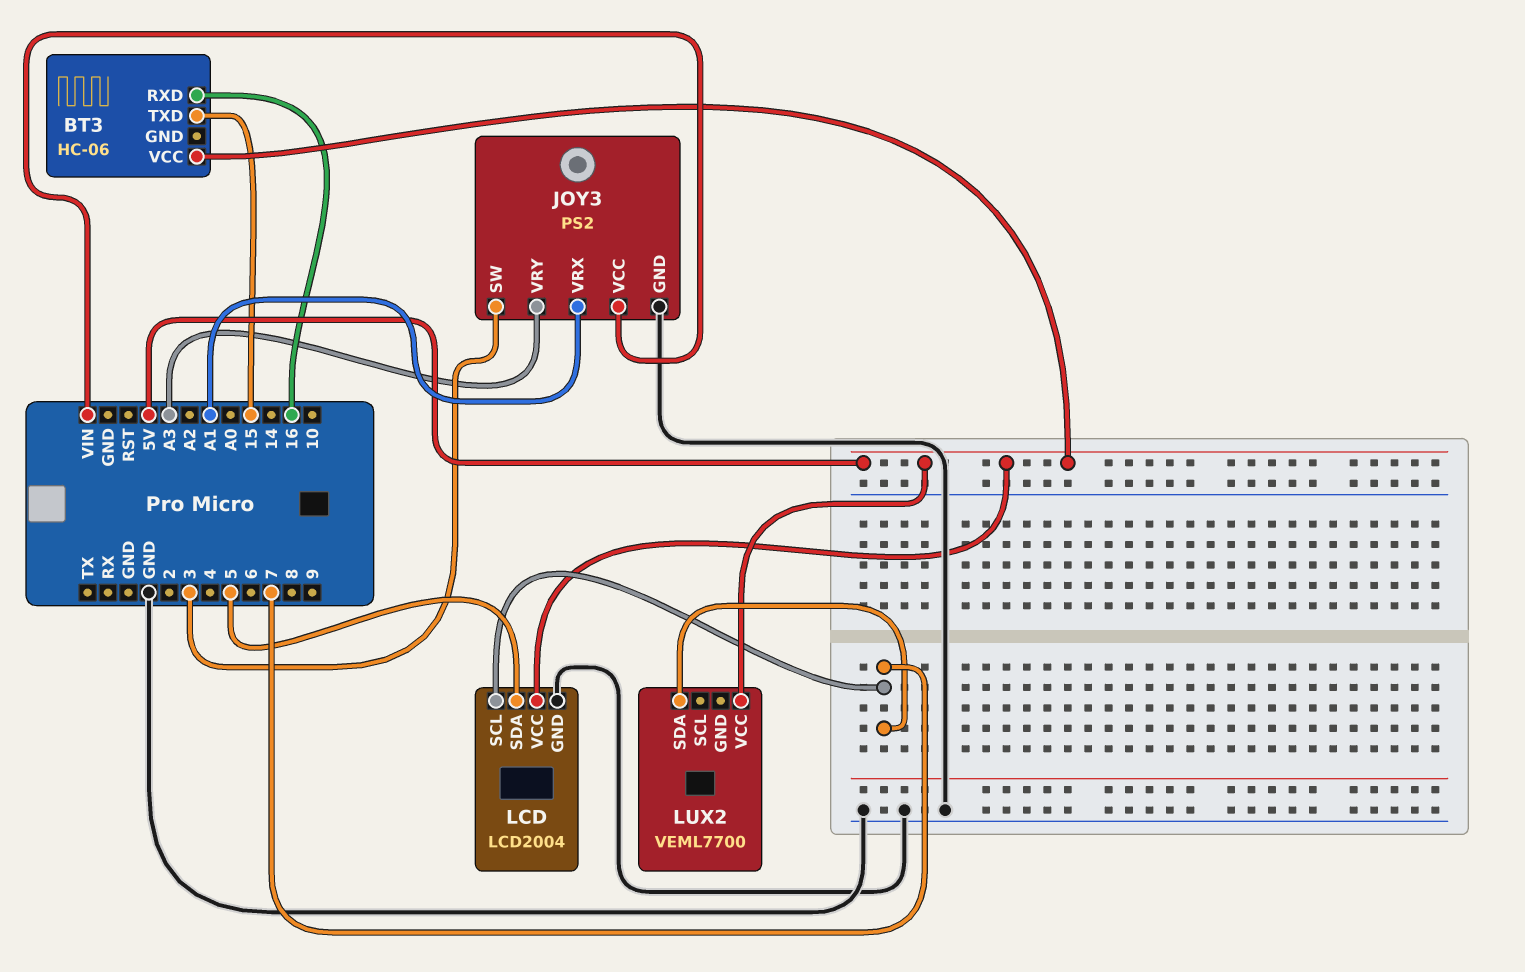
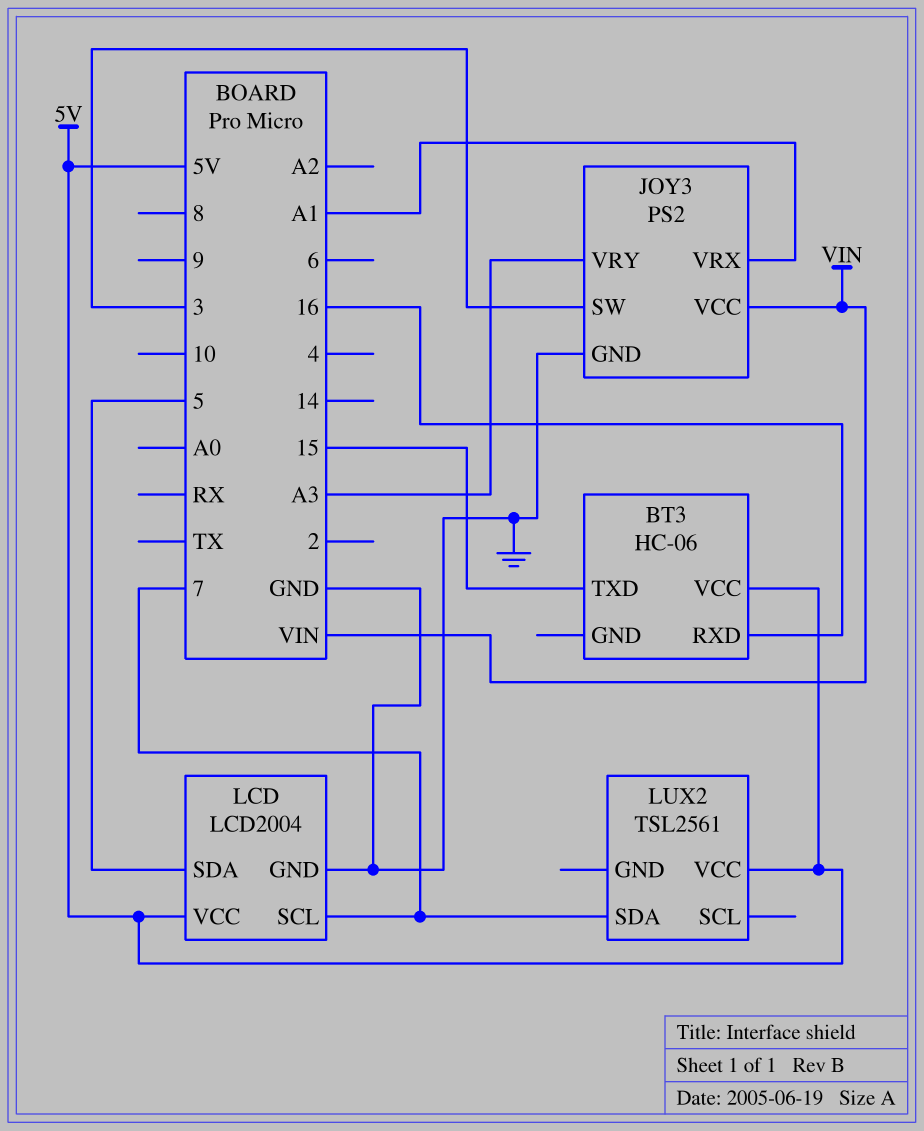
LUX2: VEML7700 -> TSL2561

